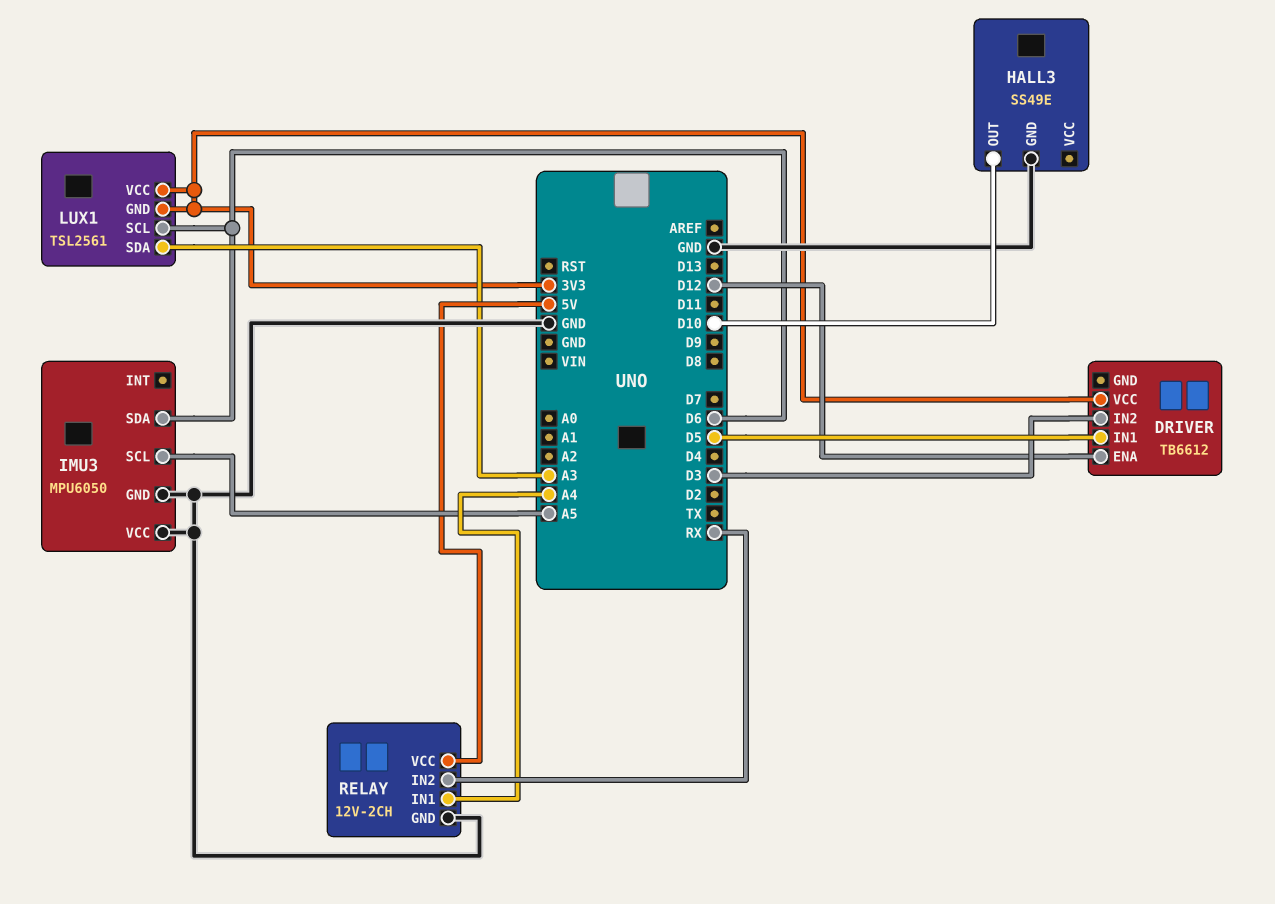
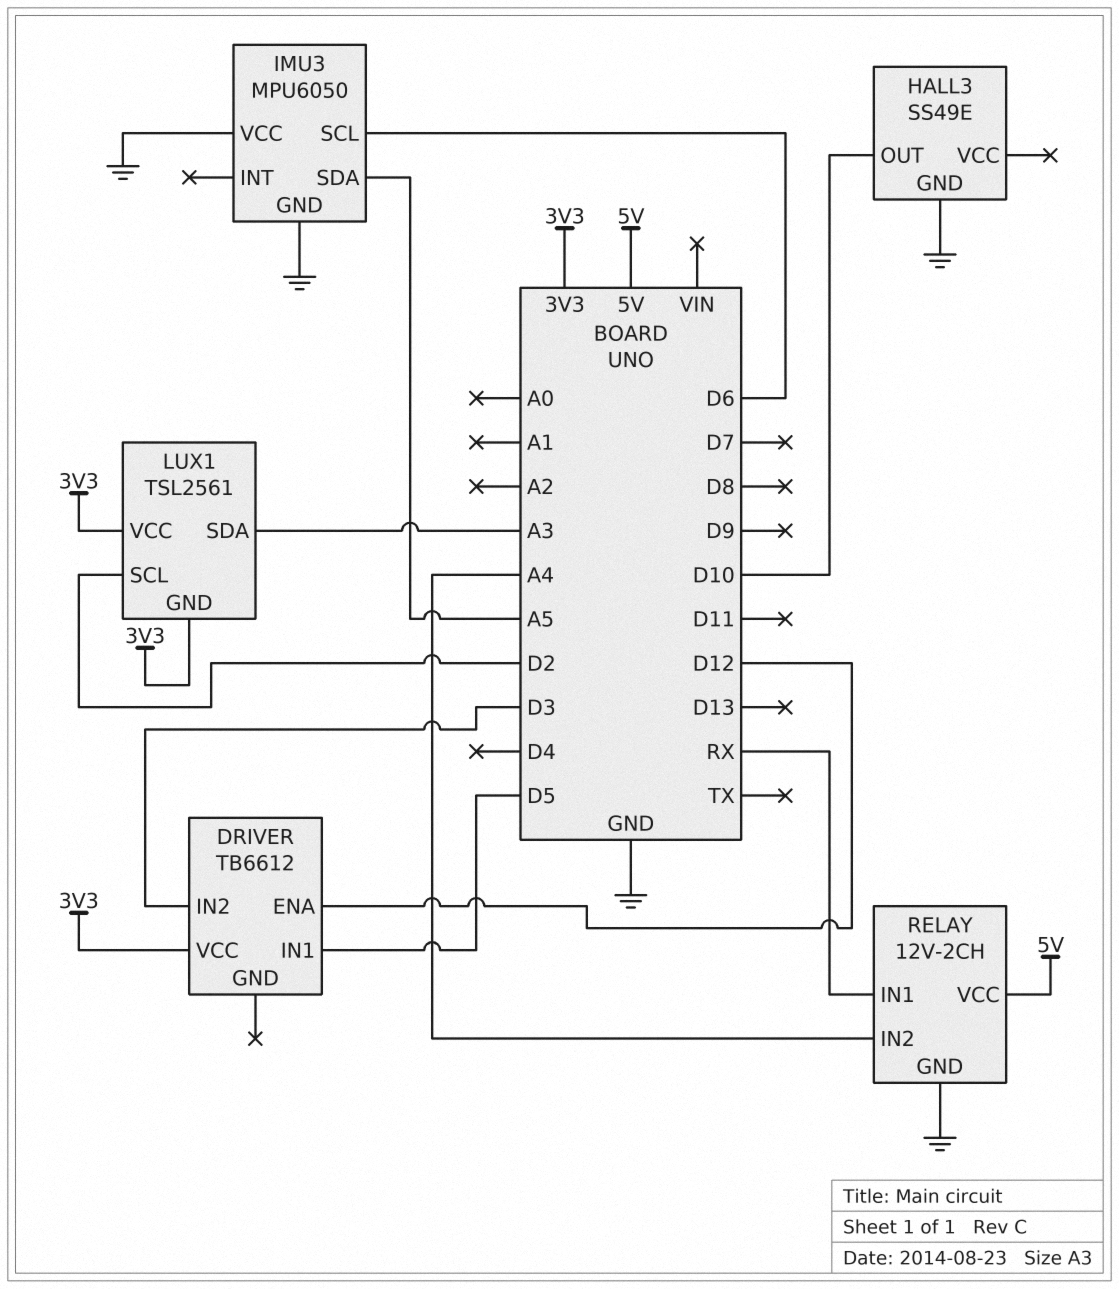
IMU3 pin SCL: A5 -> D6
IMU3 pin SDA: D6 -> A5
LUX1 pin SCL: D6 -> D2
RELAY pin IN1: A4 -> RX
RELAY pin IN2: RX -> A4

